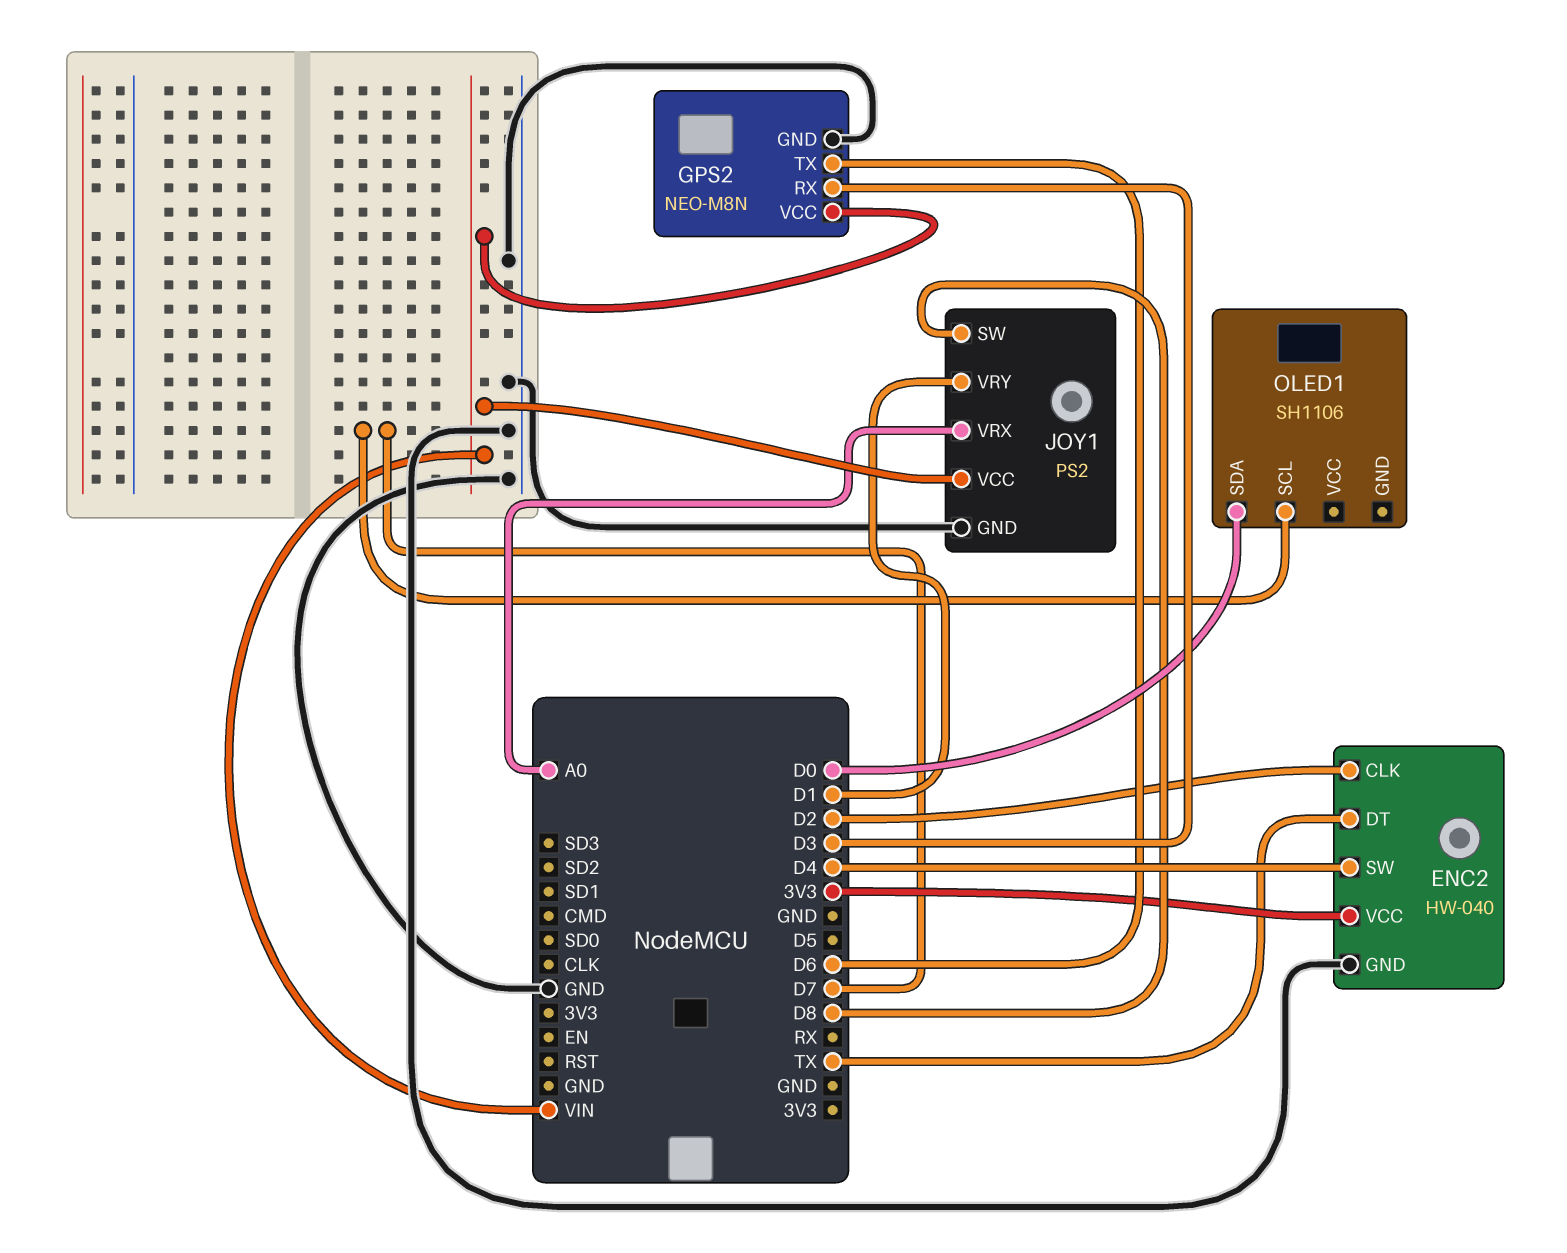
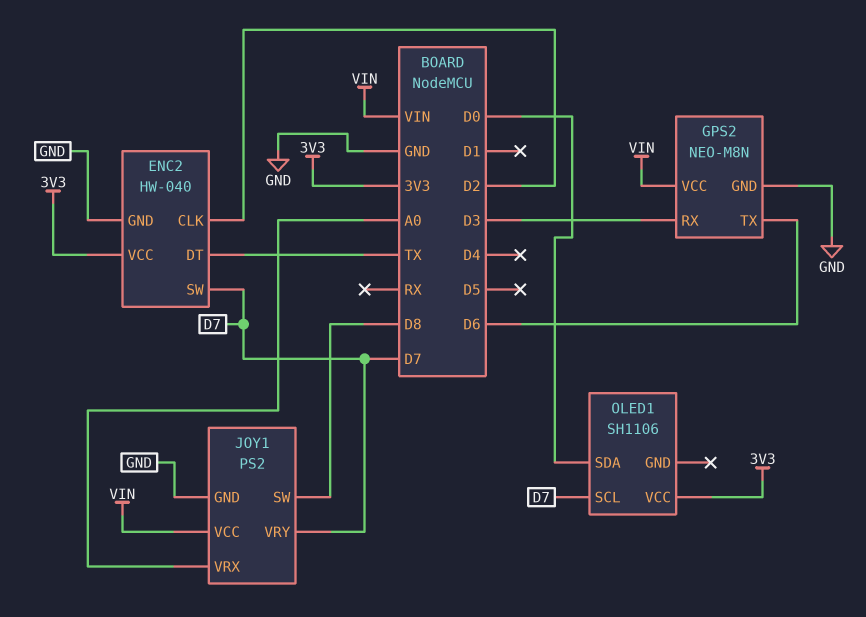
ENC2 pin SW: D4 -> D7
JOY1 pin VRY: D1 -> D7
OLED1 pin VCC: none -> 3V3

